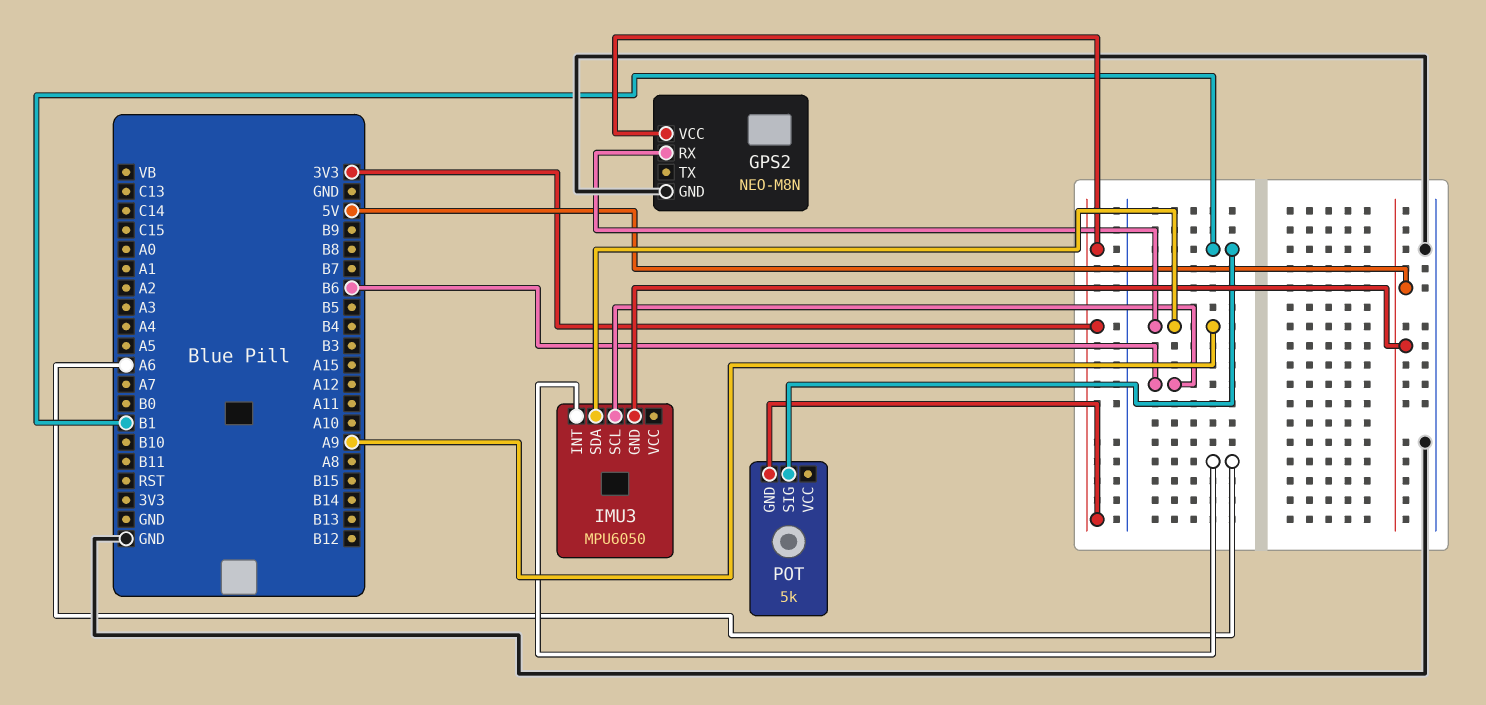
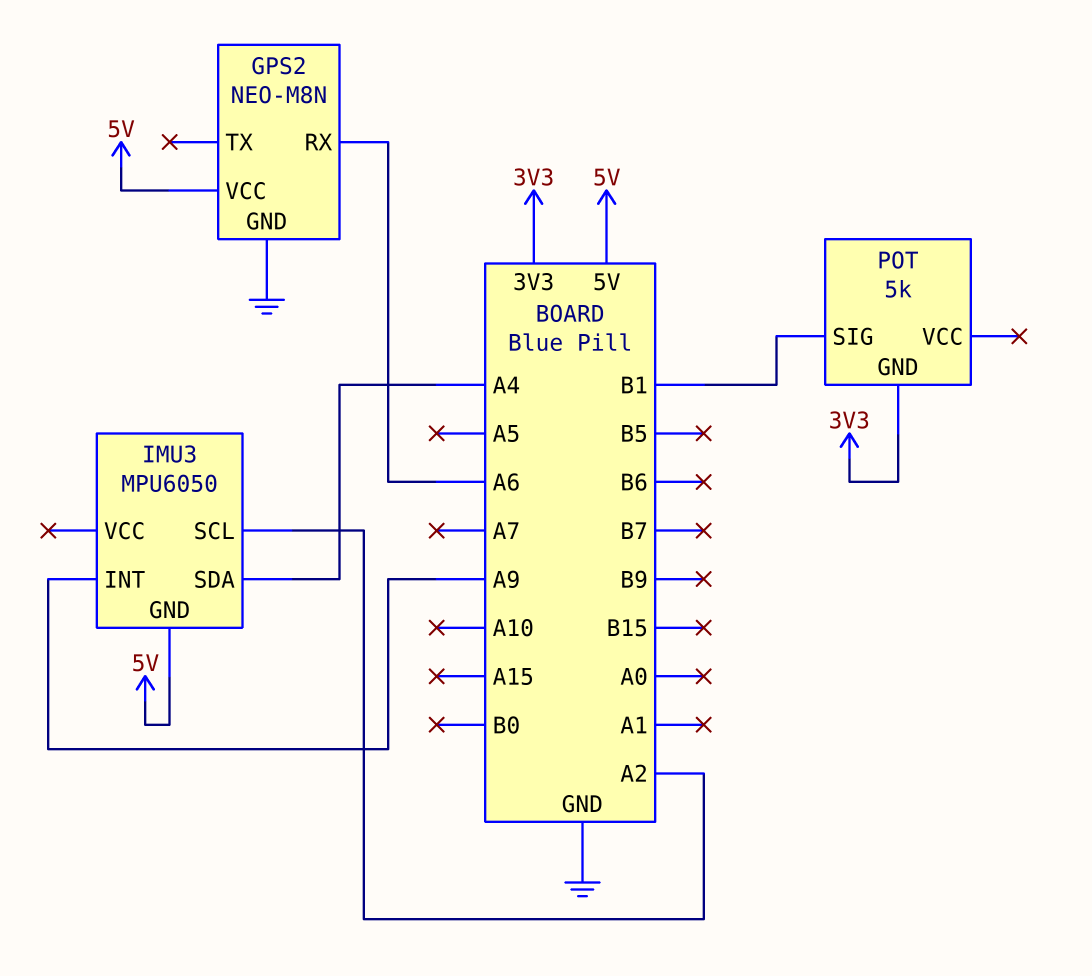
GPS2 pin RX: A9 -> A6
GPS2 pin VCC: 3V3 -> 5V
IMU3 pin INT: A6 -> A9
IMU3 pin SCL: B6 -> A2
IMU3 pin SDA: A9 -> A4

